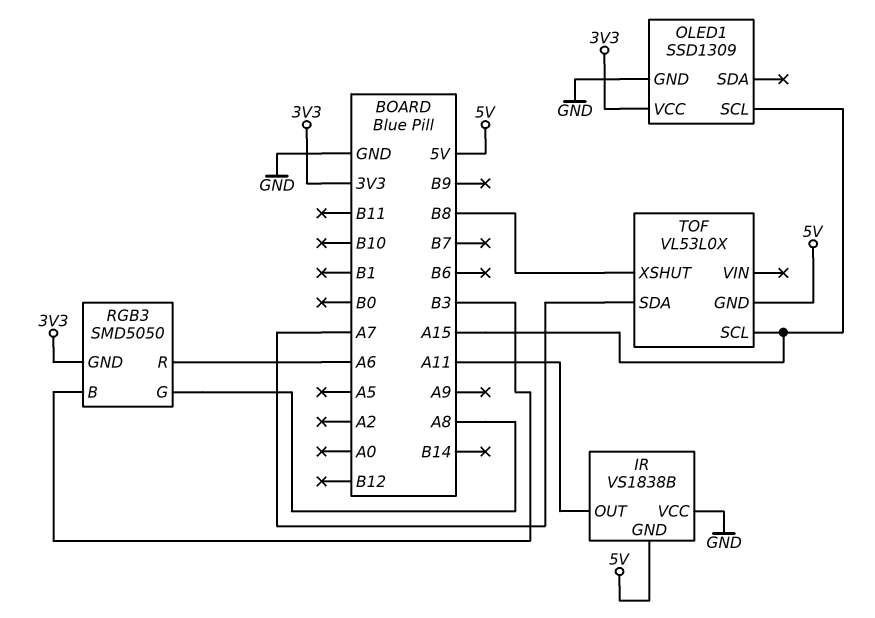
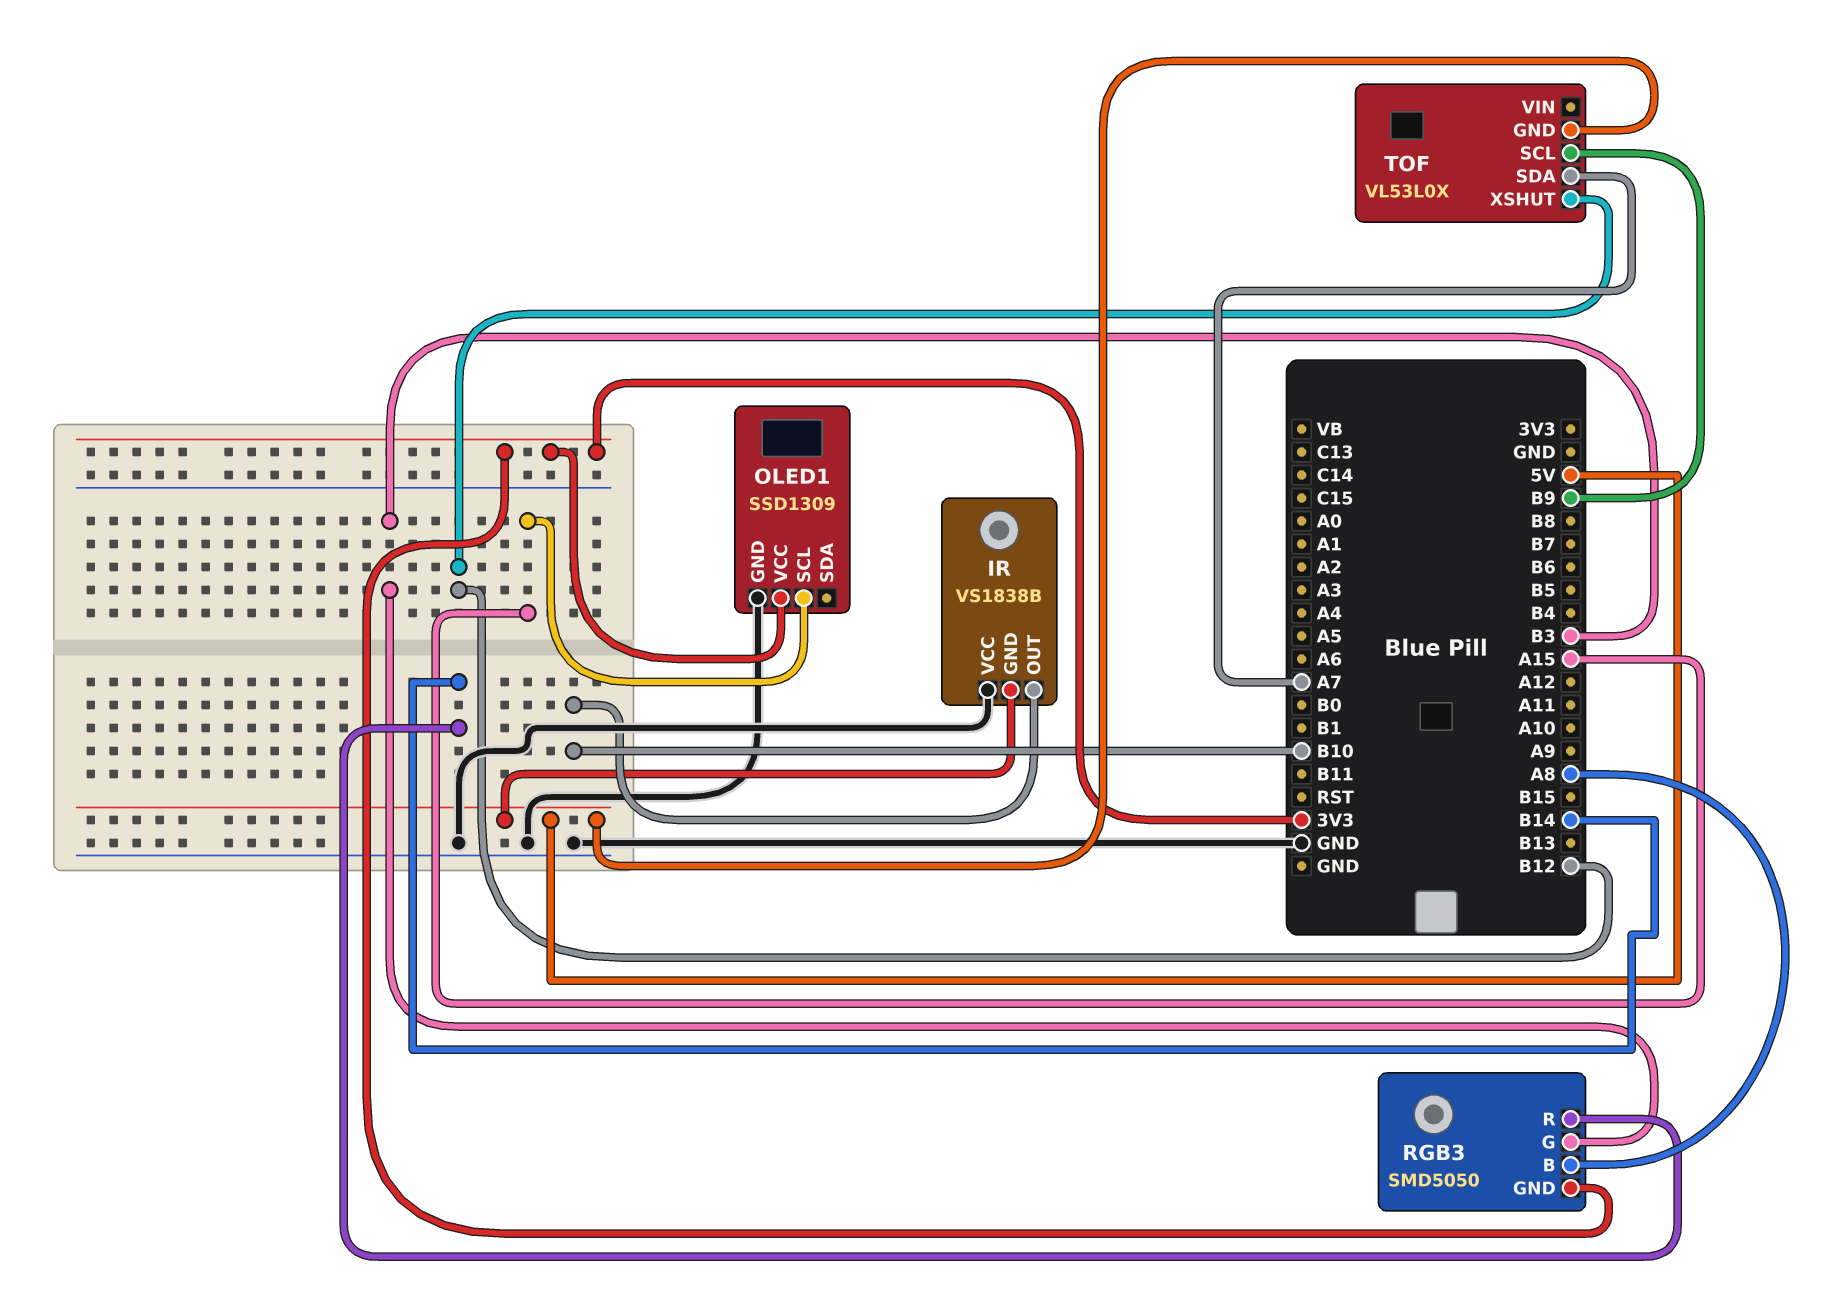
IR pin OUT: A11 -> B10
RGB3 pin B: B3 -> A8
RGB3 pin G: A8 -> B3
RGB3 pin R: A6 -> B14
TOF pin SCL: A15 -> B9
TOF pin XSHUT: B8 -> B12

